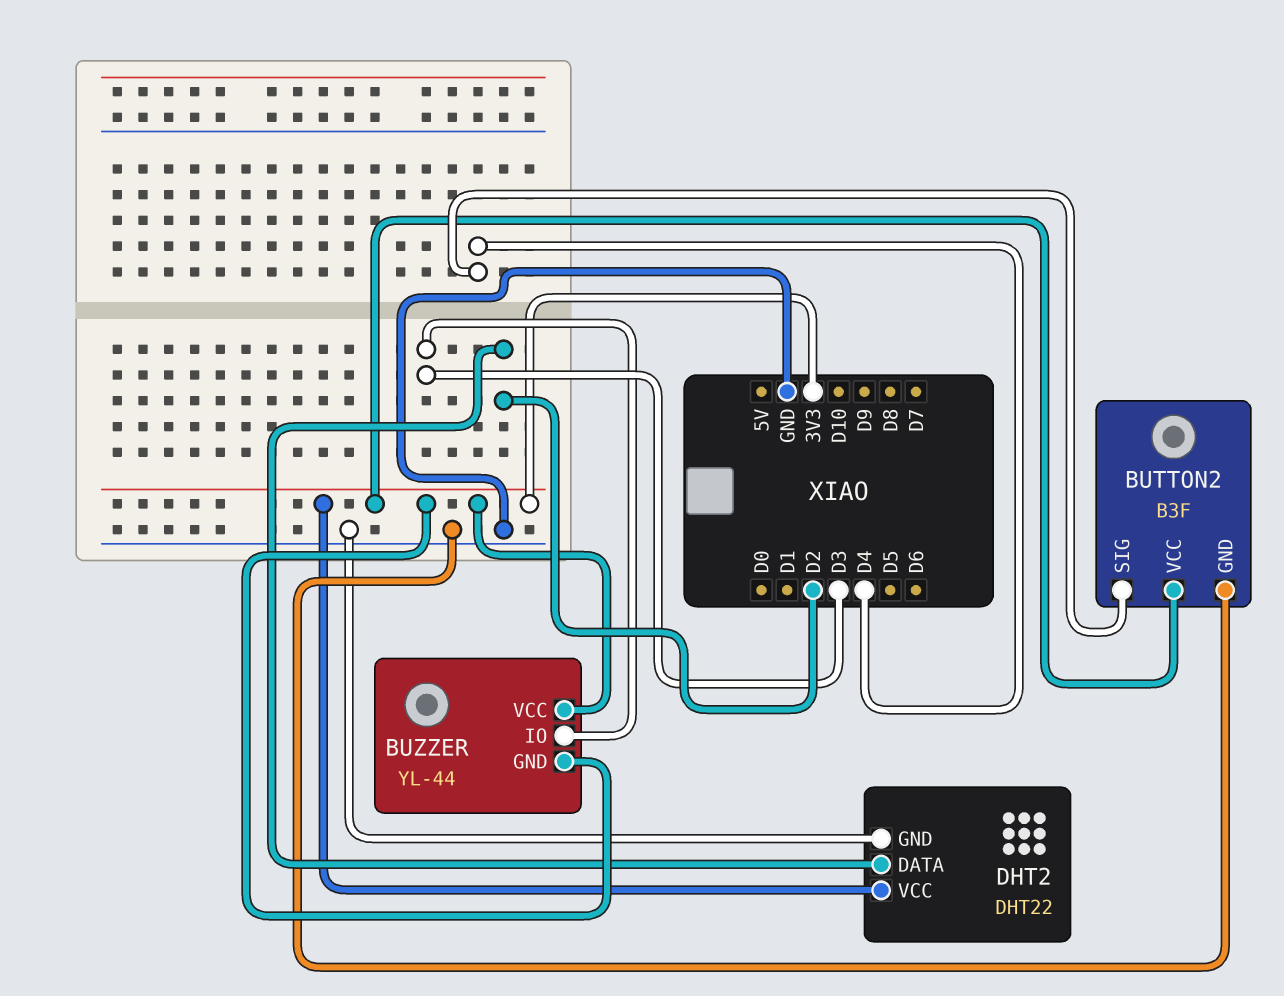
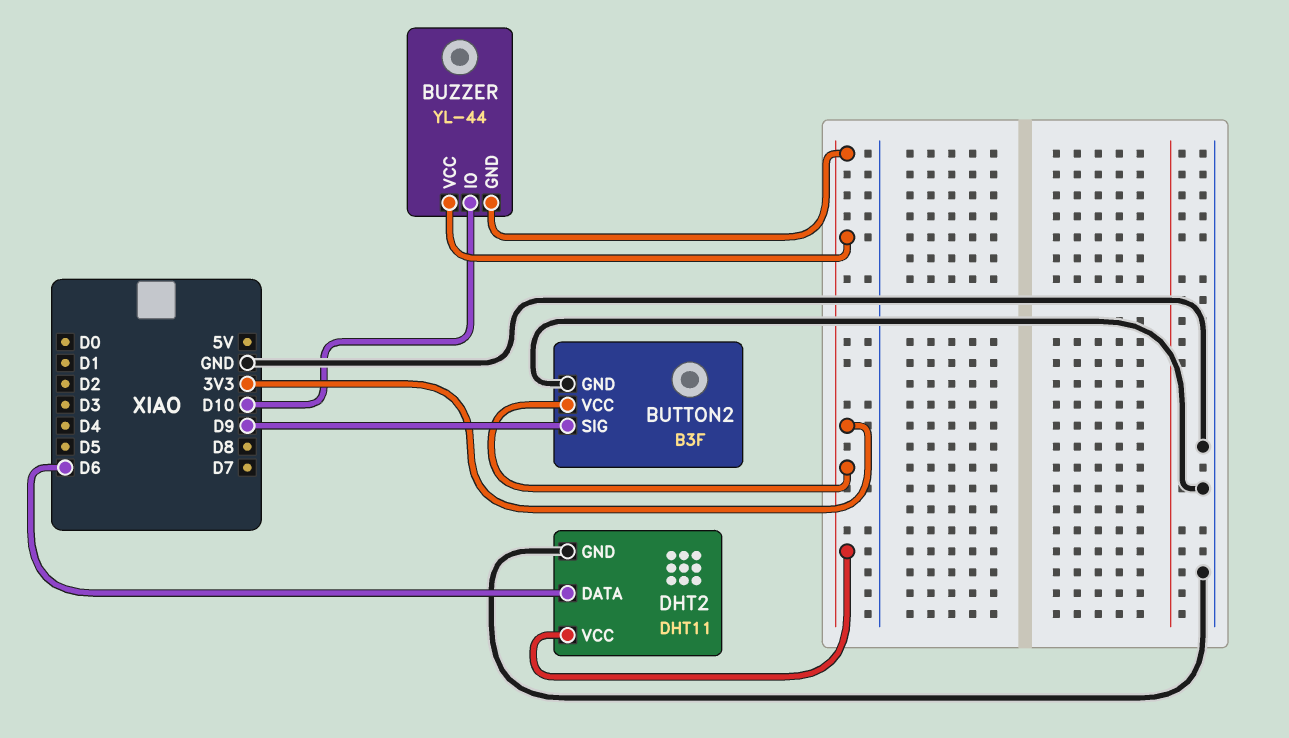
BUTTON2 pin SIG: D4 -> D9
BUZZER pin IO: D3 -> D10
DHT2: DHT22 -> DHT11
DHT2 pin DATA: D2 -> D6

